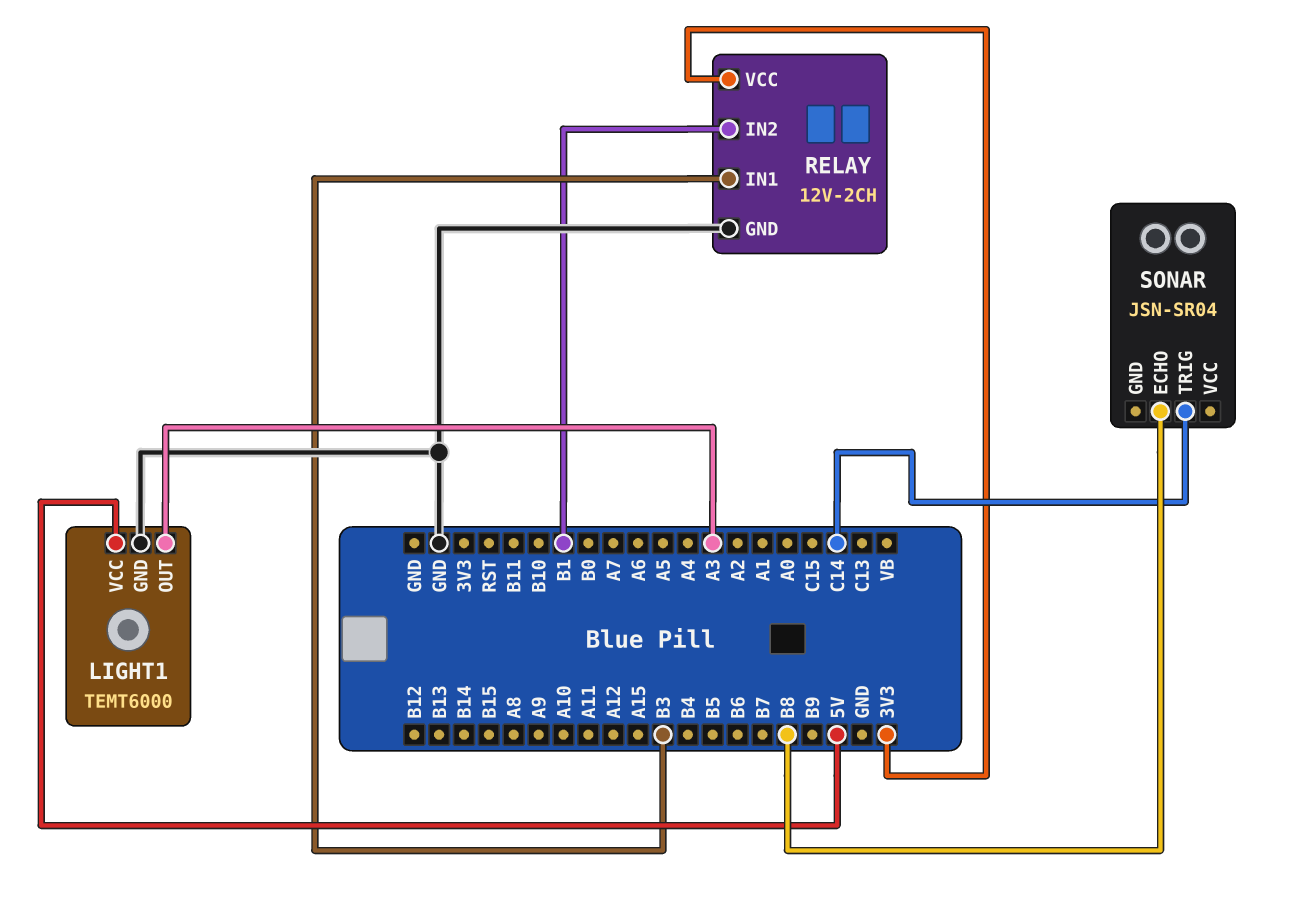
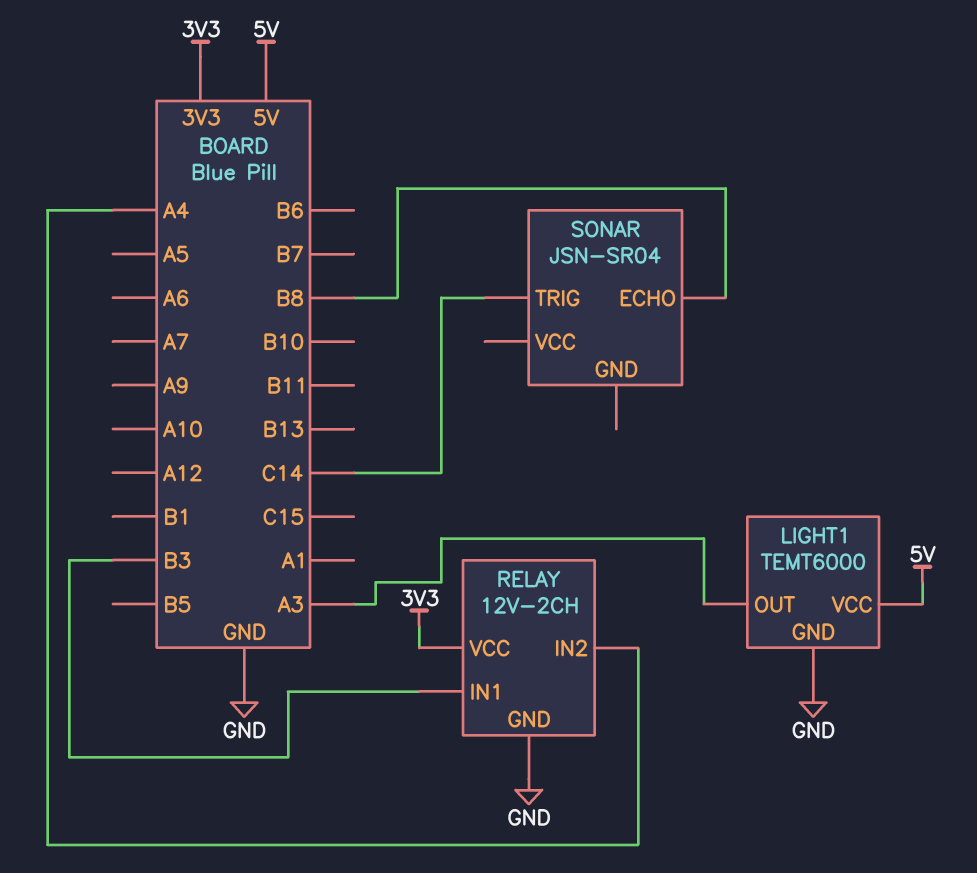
RELAY pin IN2: B1 -> A4

